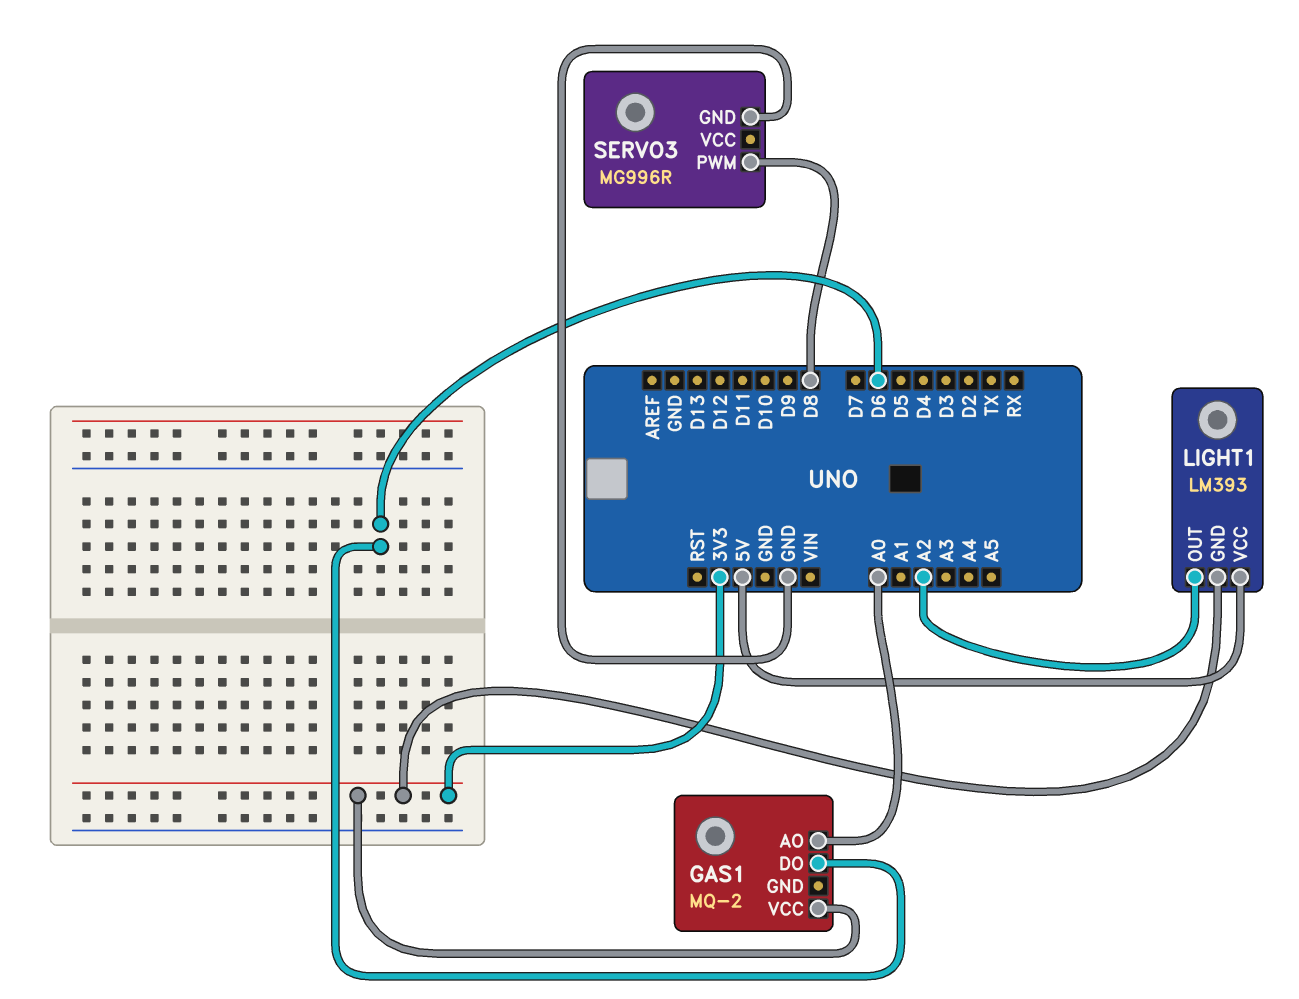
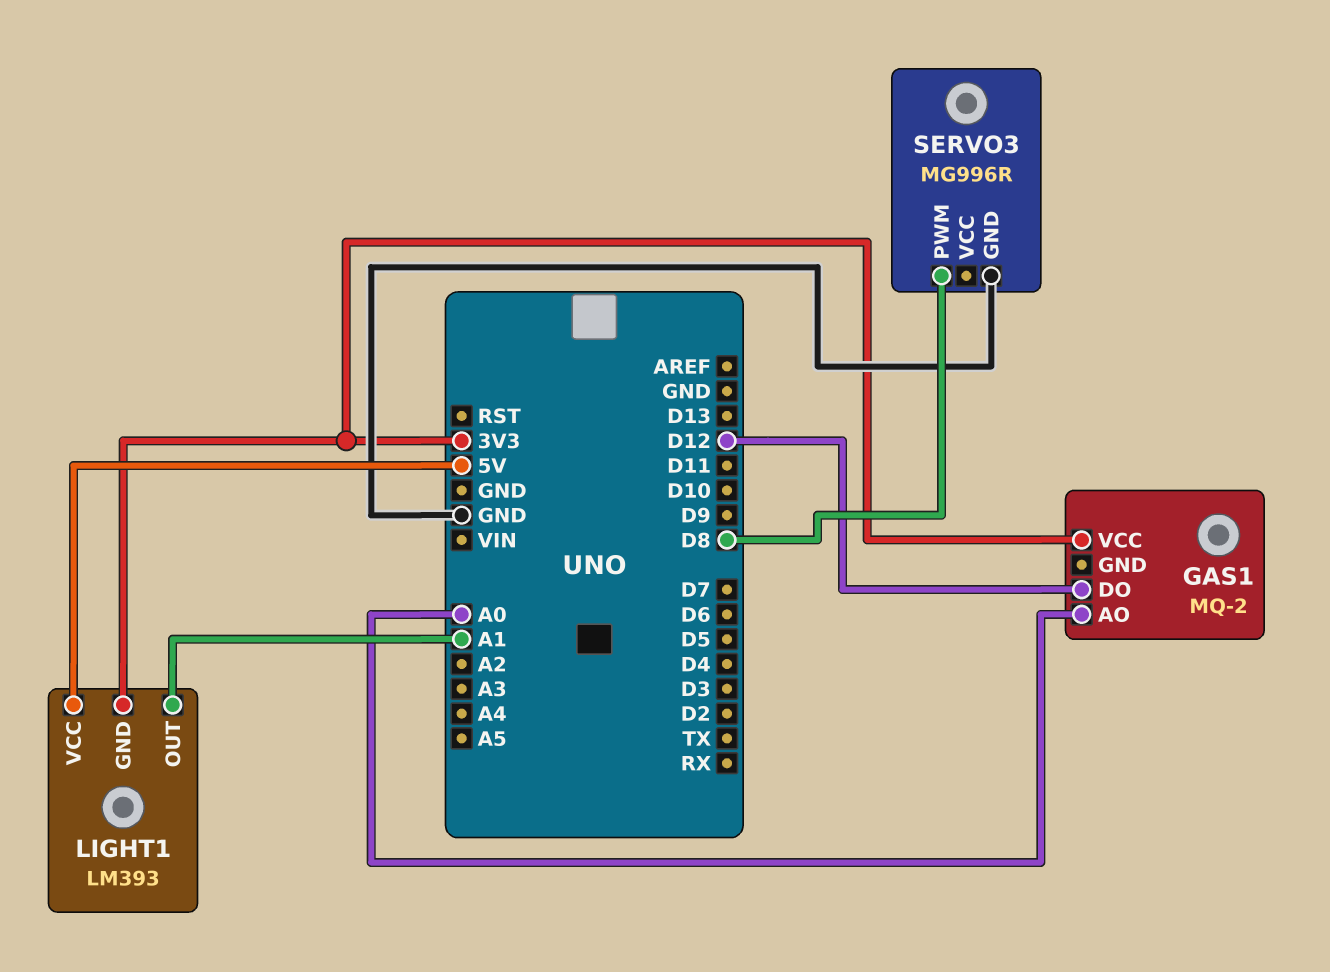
GAS1 pin DO: D6 -> D12
LIGHT1 pin OUT: A2 -> A1

